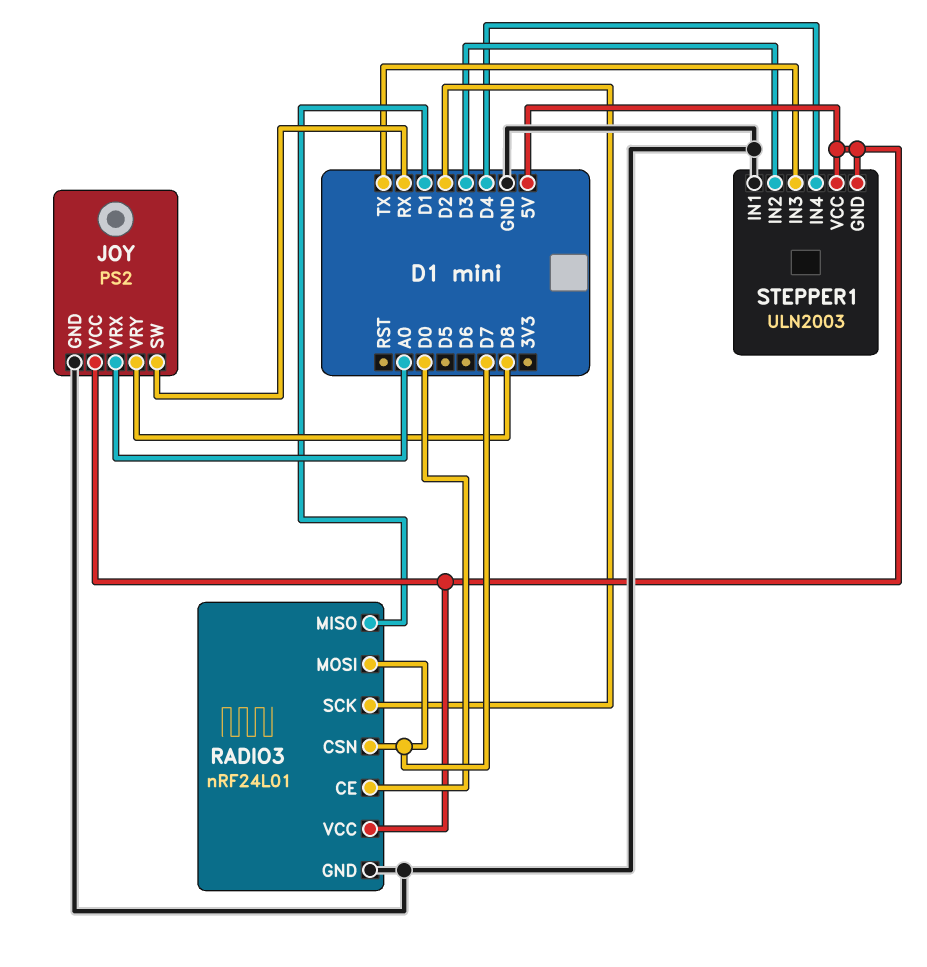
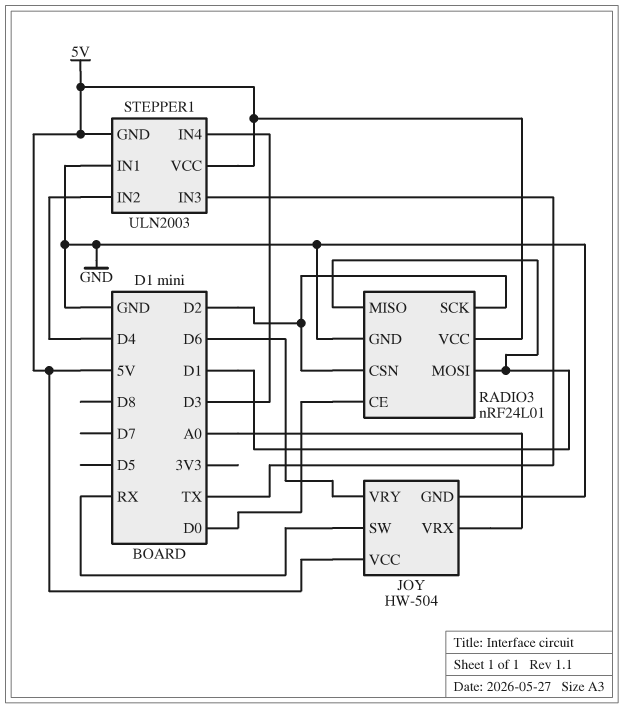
JOY: PS2 -> HW-504
JOY pin VRY: D8 -> D6
RADIO3 pin CSN: D7 -> D2
RADIO3 pin MOSI: D7 -> D1
STEPPER1 pin IN2: D3 -> D4
STEPPER1 pin IN4: D4 -> D3

